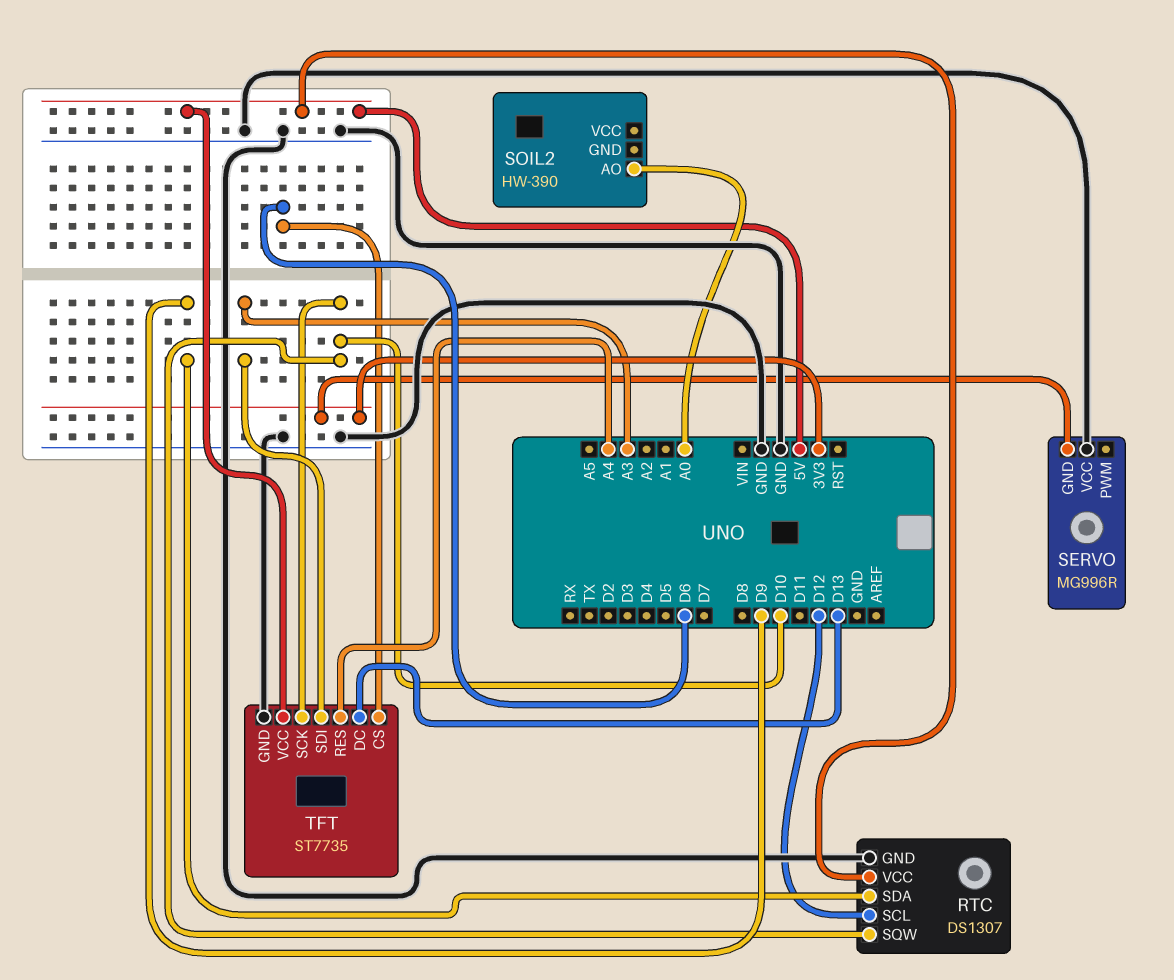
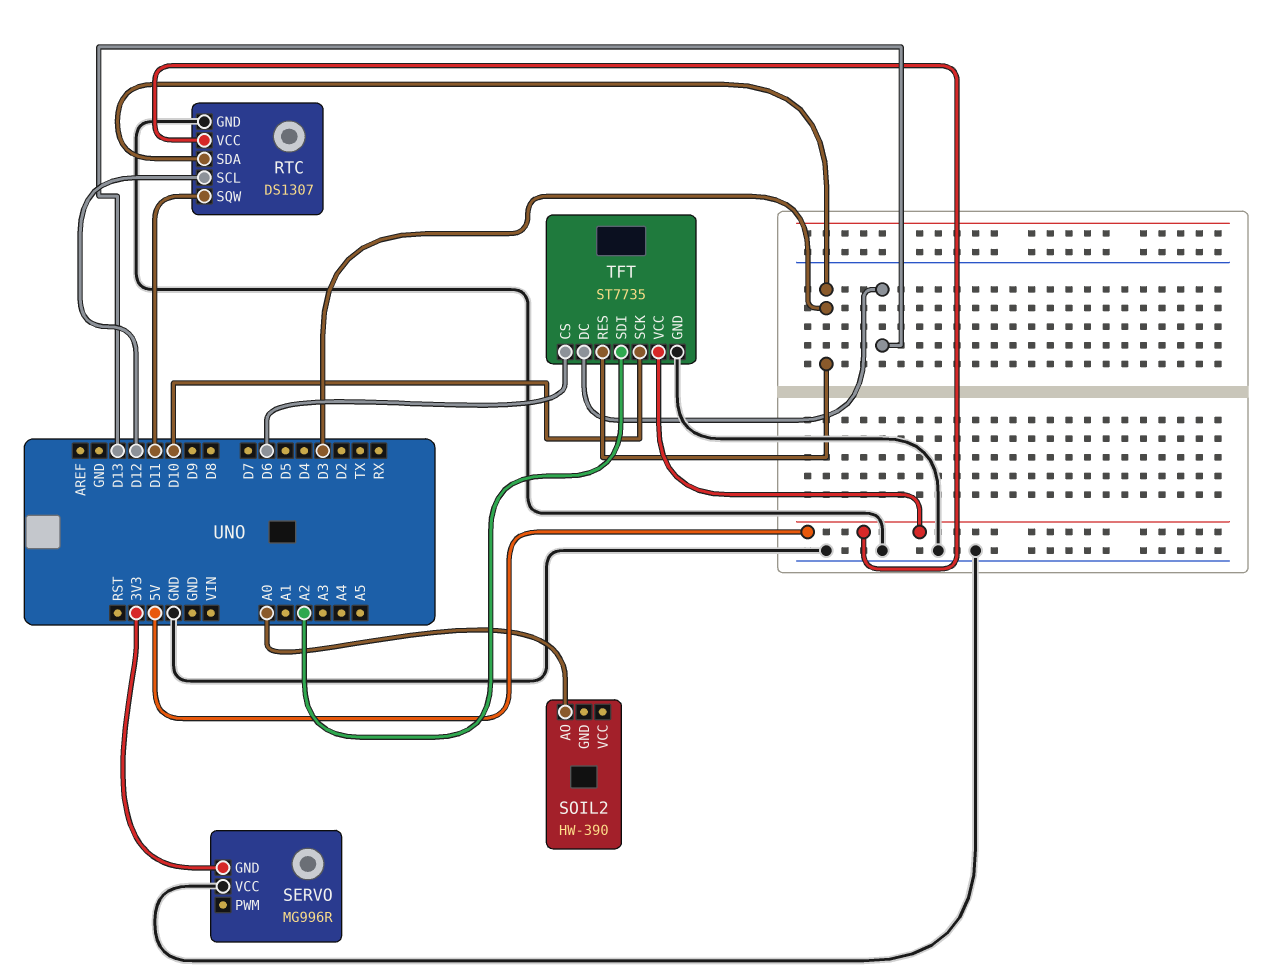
RTC pin SDA: D9 -> D3
RTC pin SQW: D10 -> D11
TFT pin RES: A4 -> D3
TFT pin SDI: A3 -> A2

